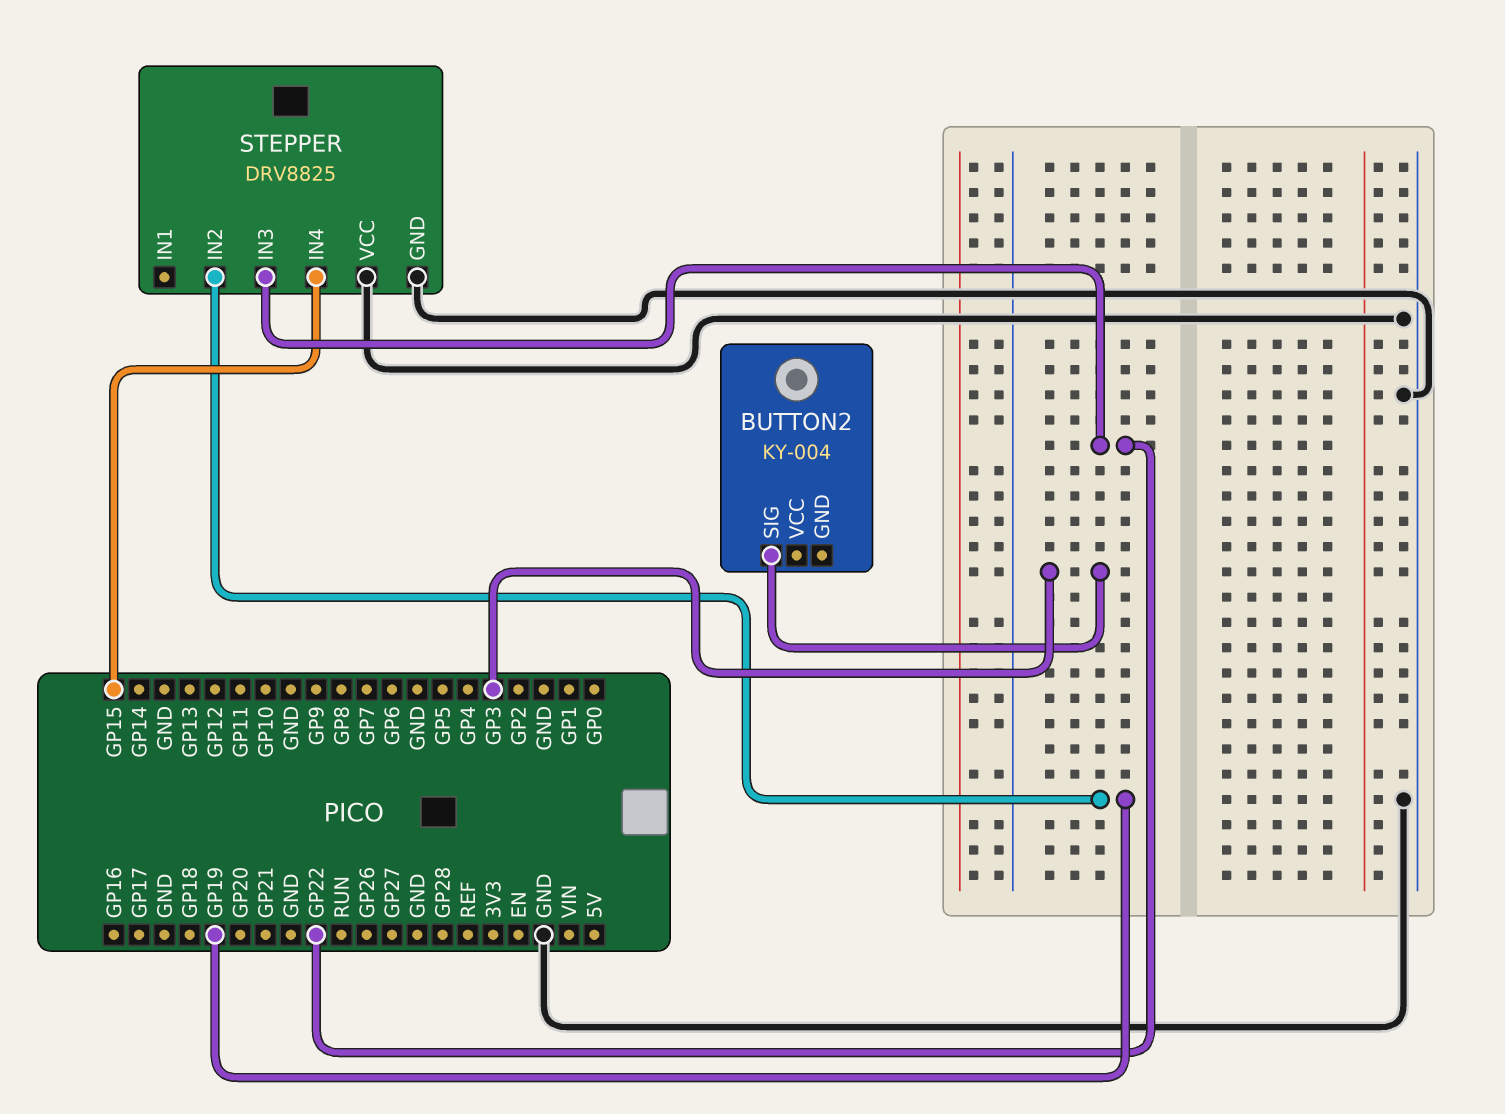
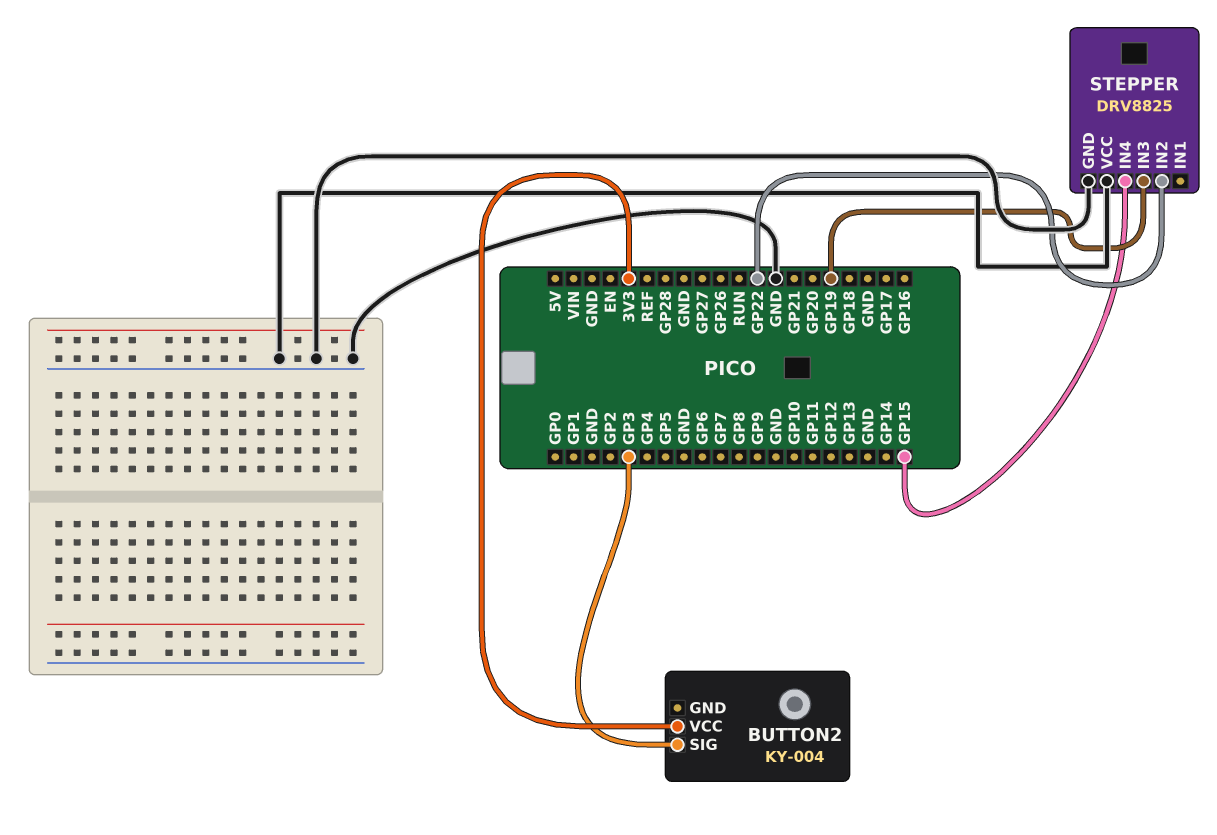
BUTTON2 pin VCC: none -> 3V3
STEPPER pin IN2: GP19 -> GP22
STEPPER pin IN3: GP22 -> GP19

